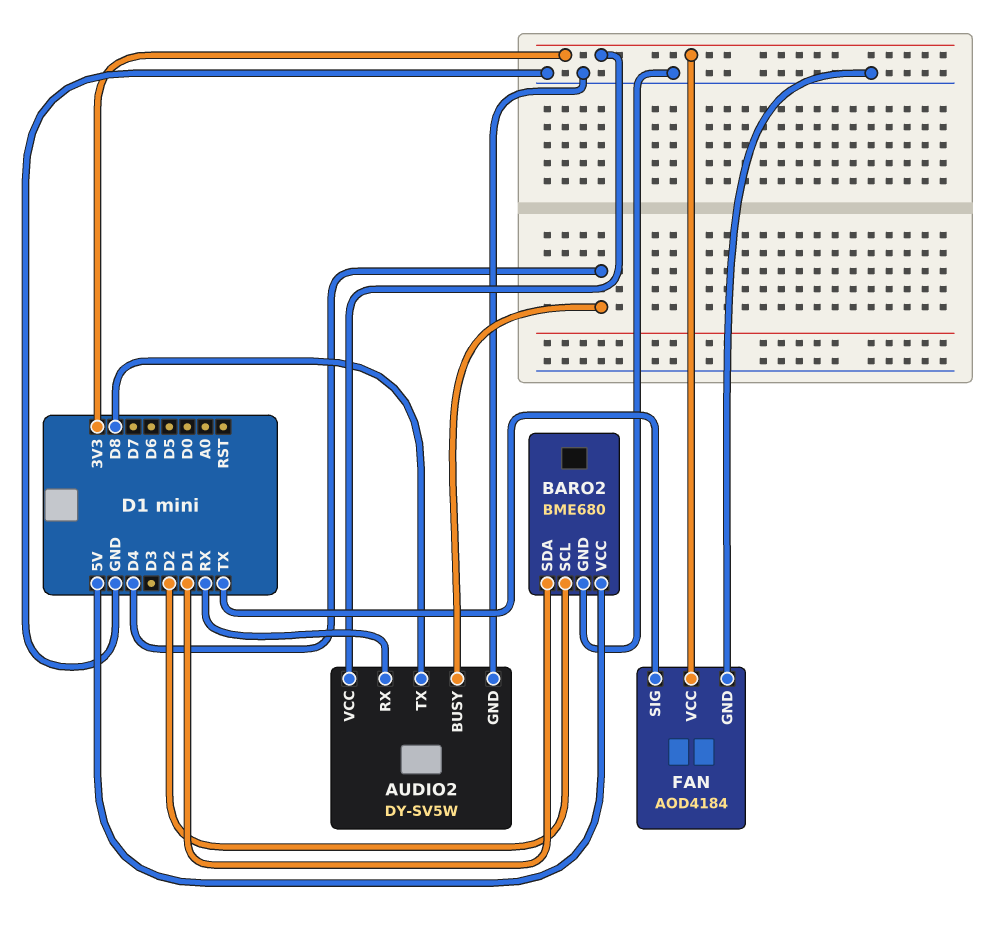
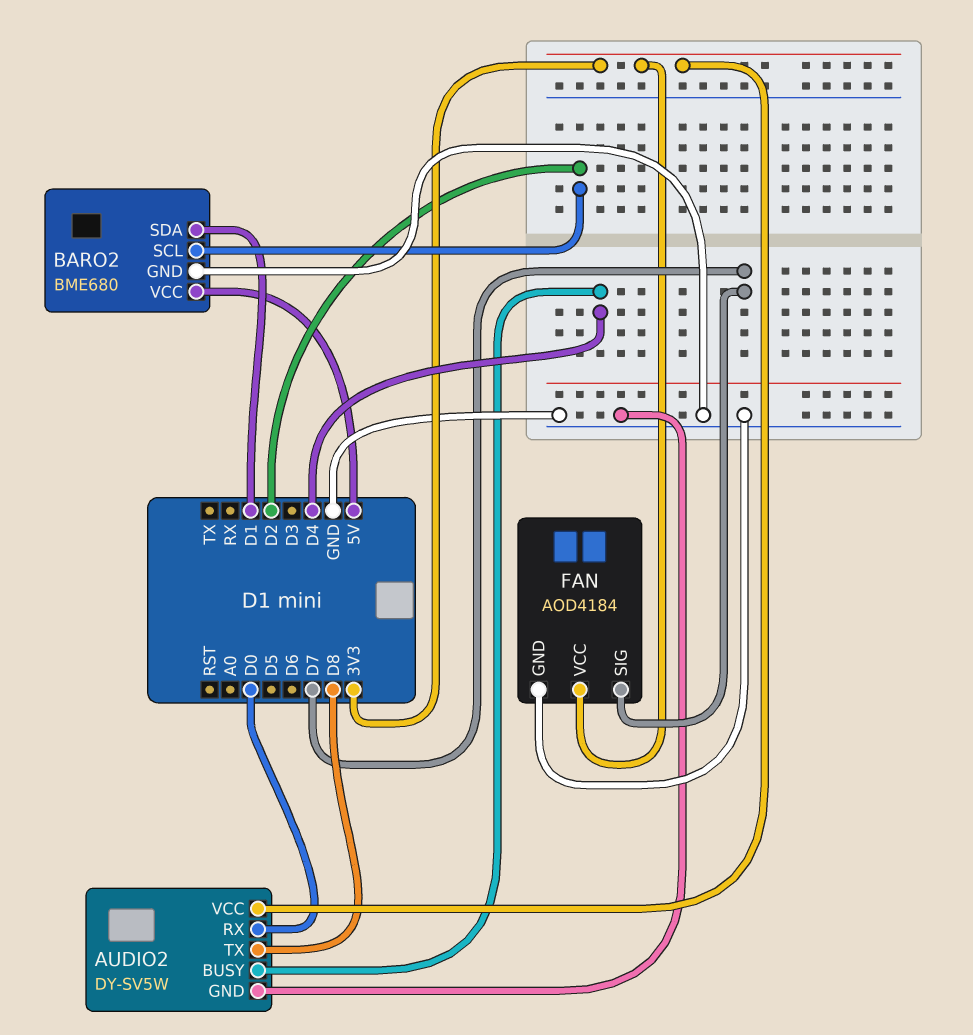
AUDIO2 pin RX: RX -> D0
FAN pin SIG: TX -> D7

